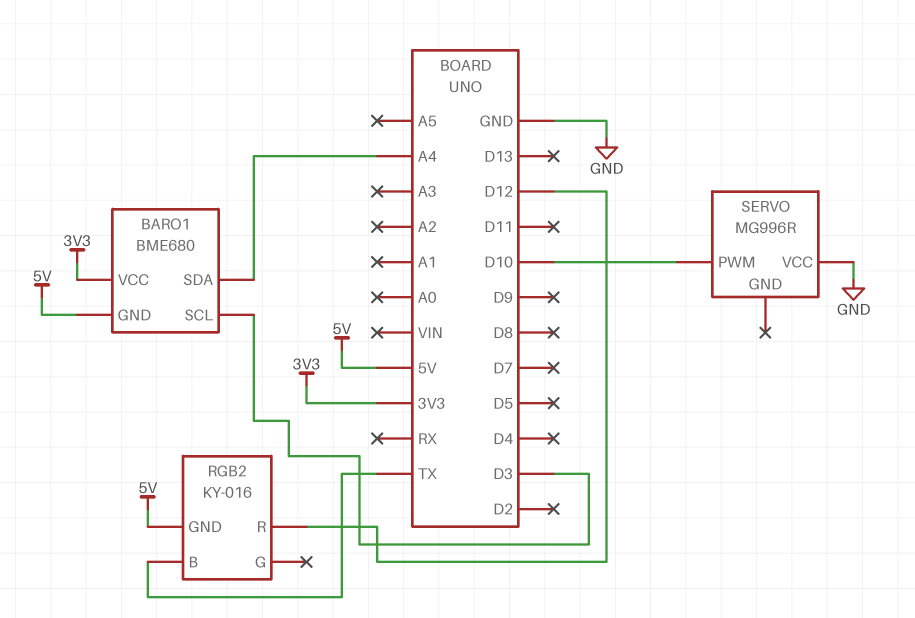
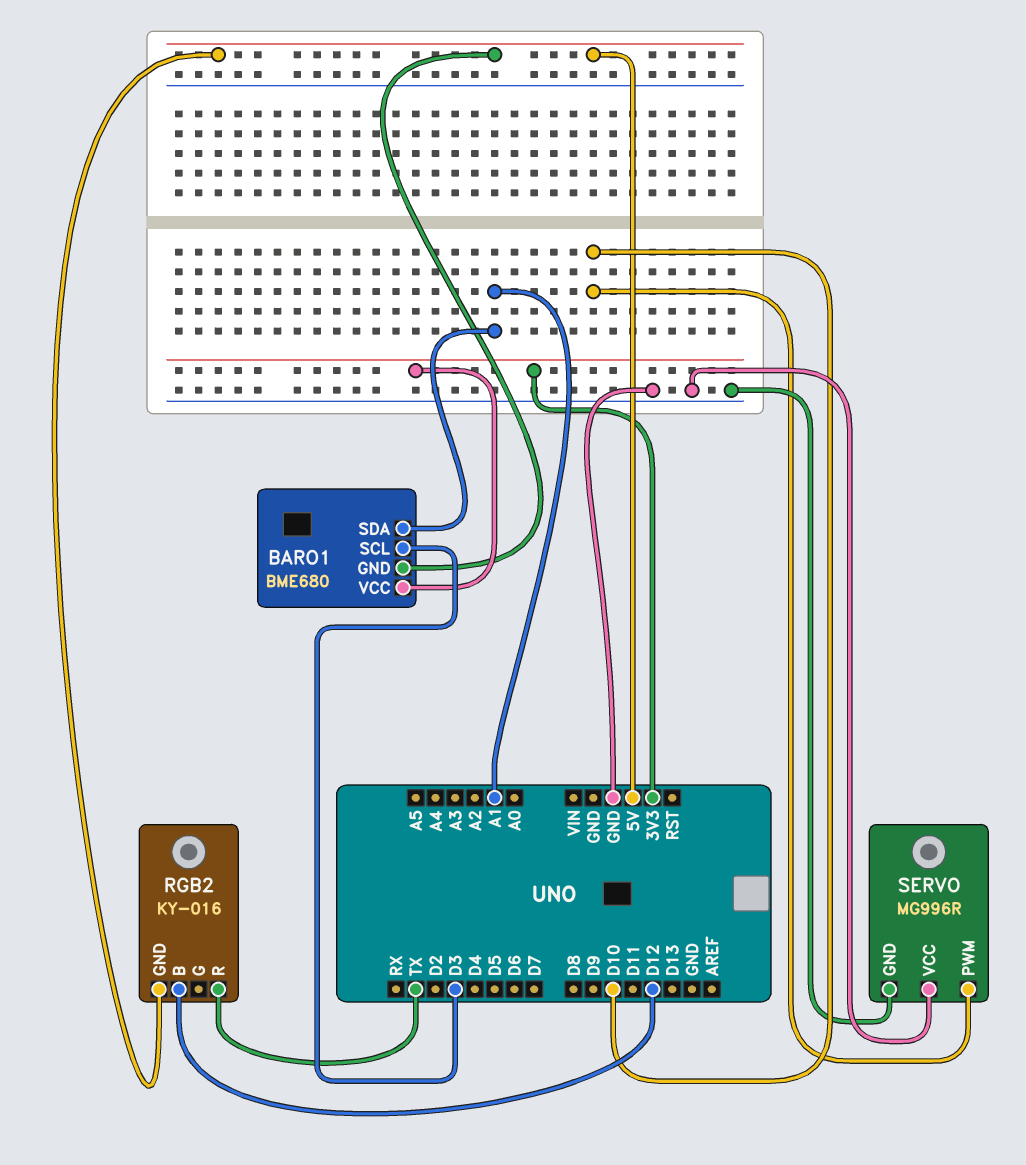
BARO1 pin SDA: A4 -> A1
RGB2 pin B: TX -> D12
RGB2 pin R: D12 -> TX
SERVO pin GND: none -> GND

